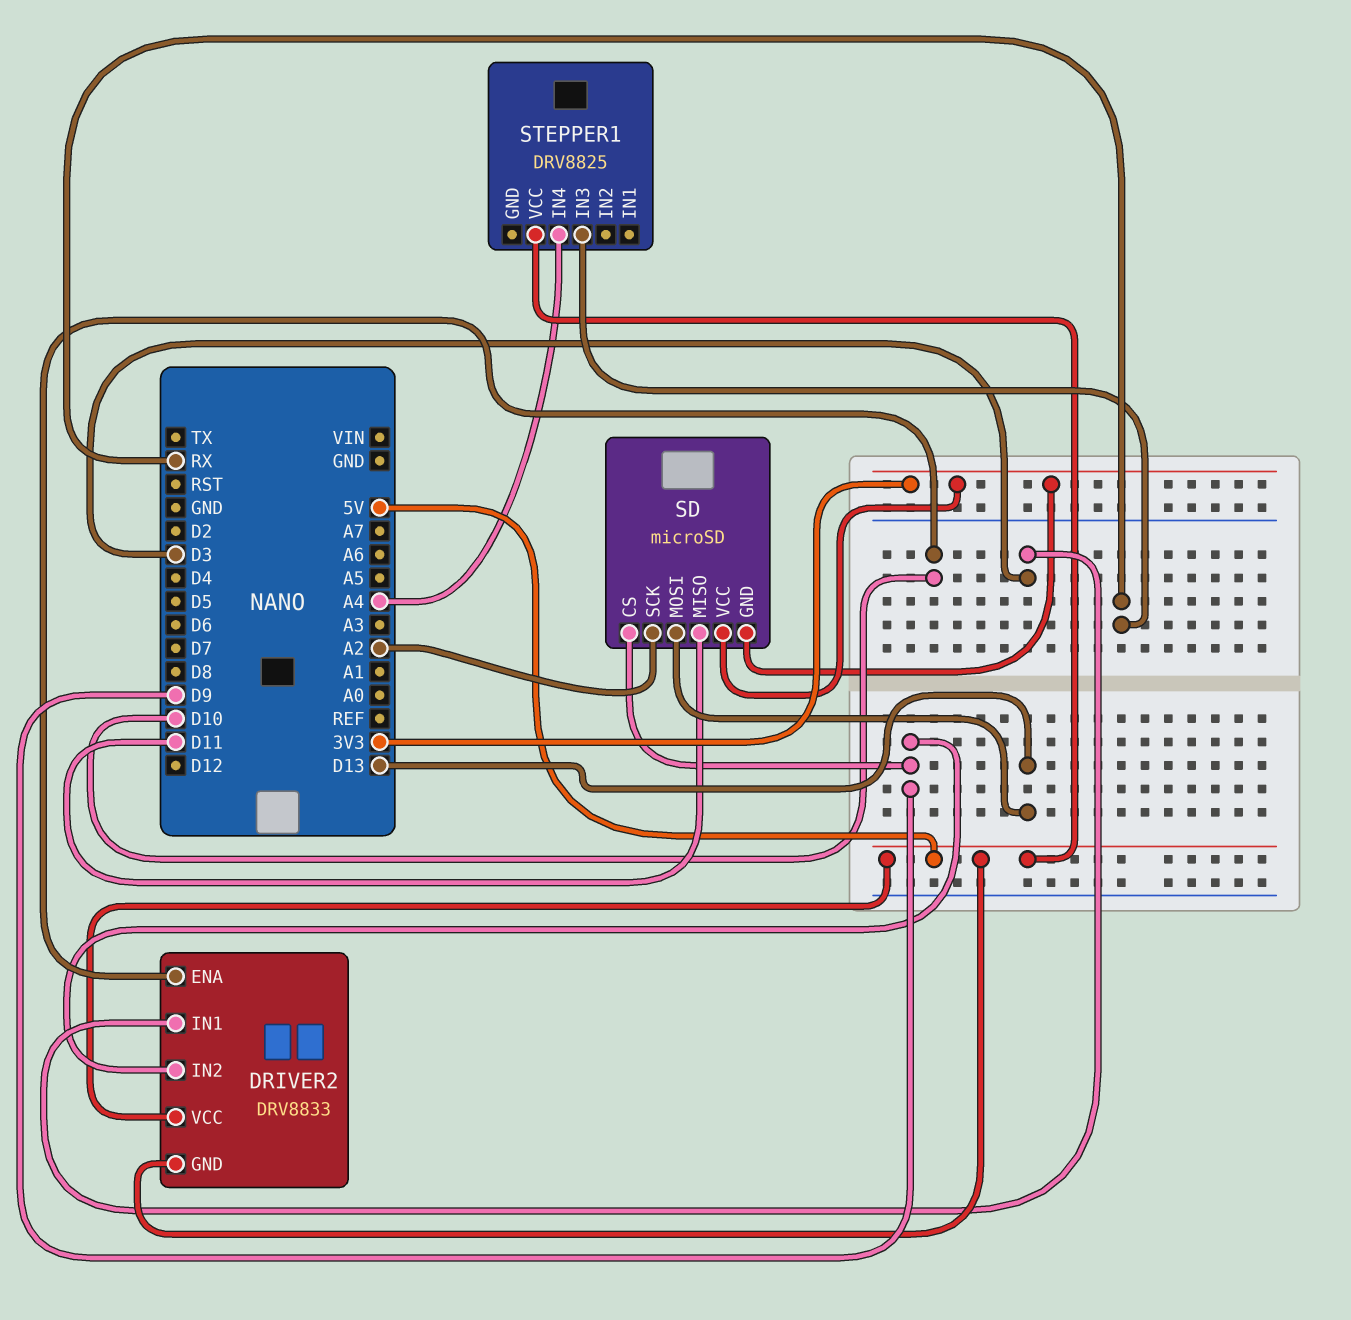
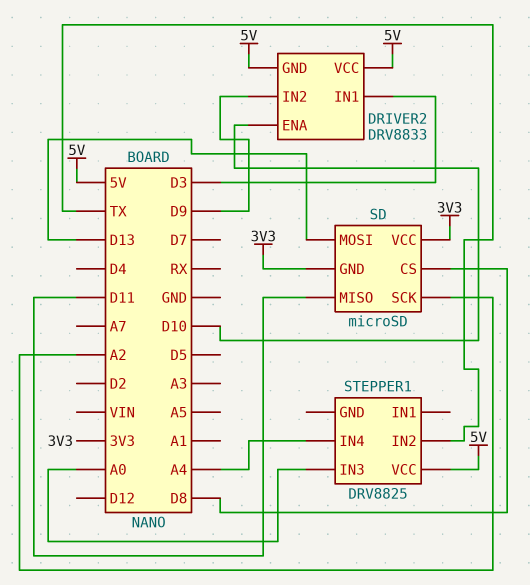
SD pin CS: D9 -> D8
STEPPER1 pin IN2: none -> TX
STEPPER1 pin IN3: RX -> A0

